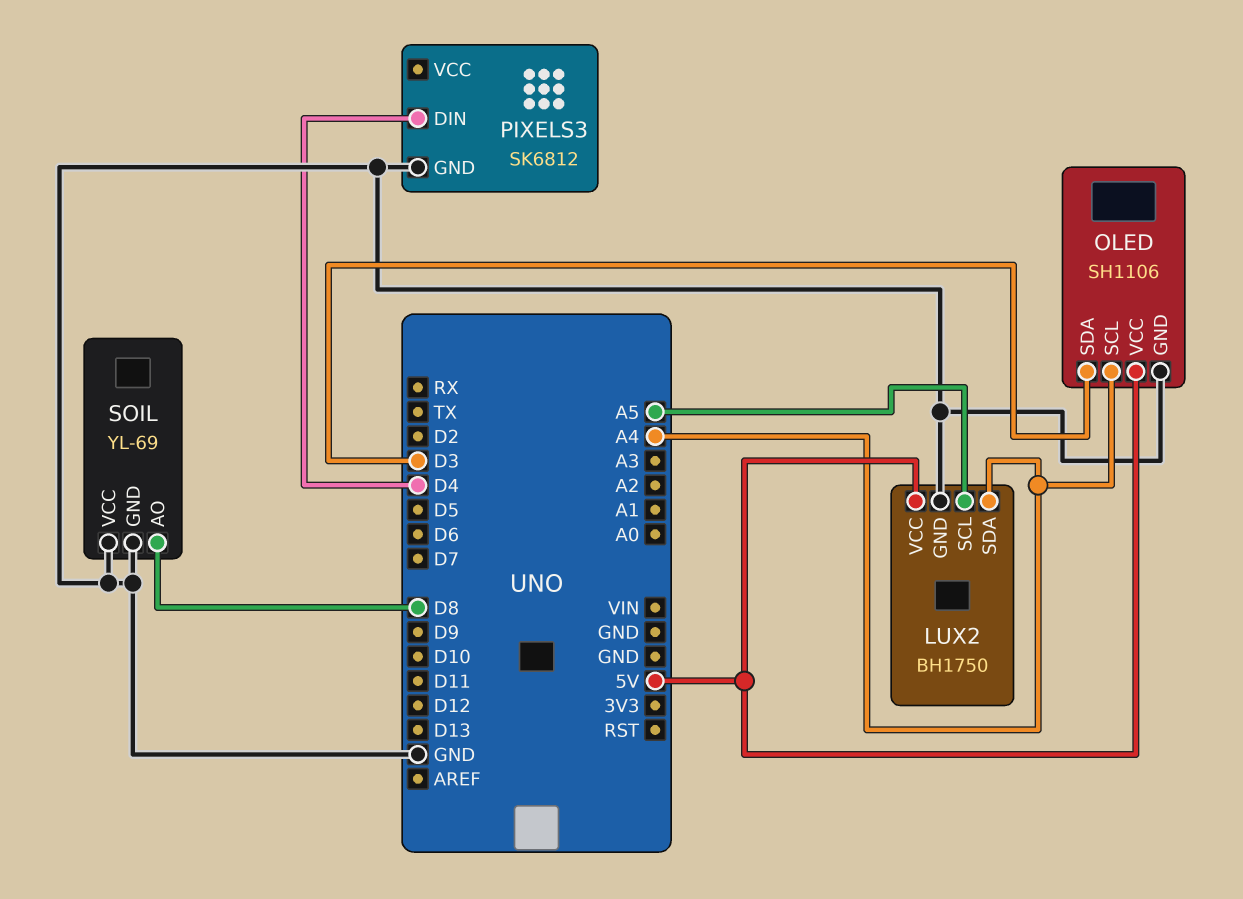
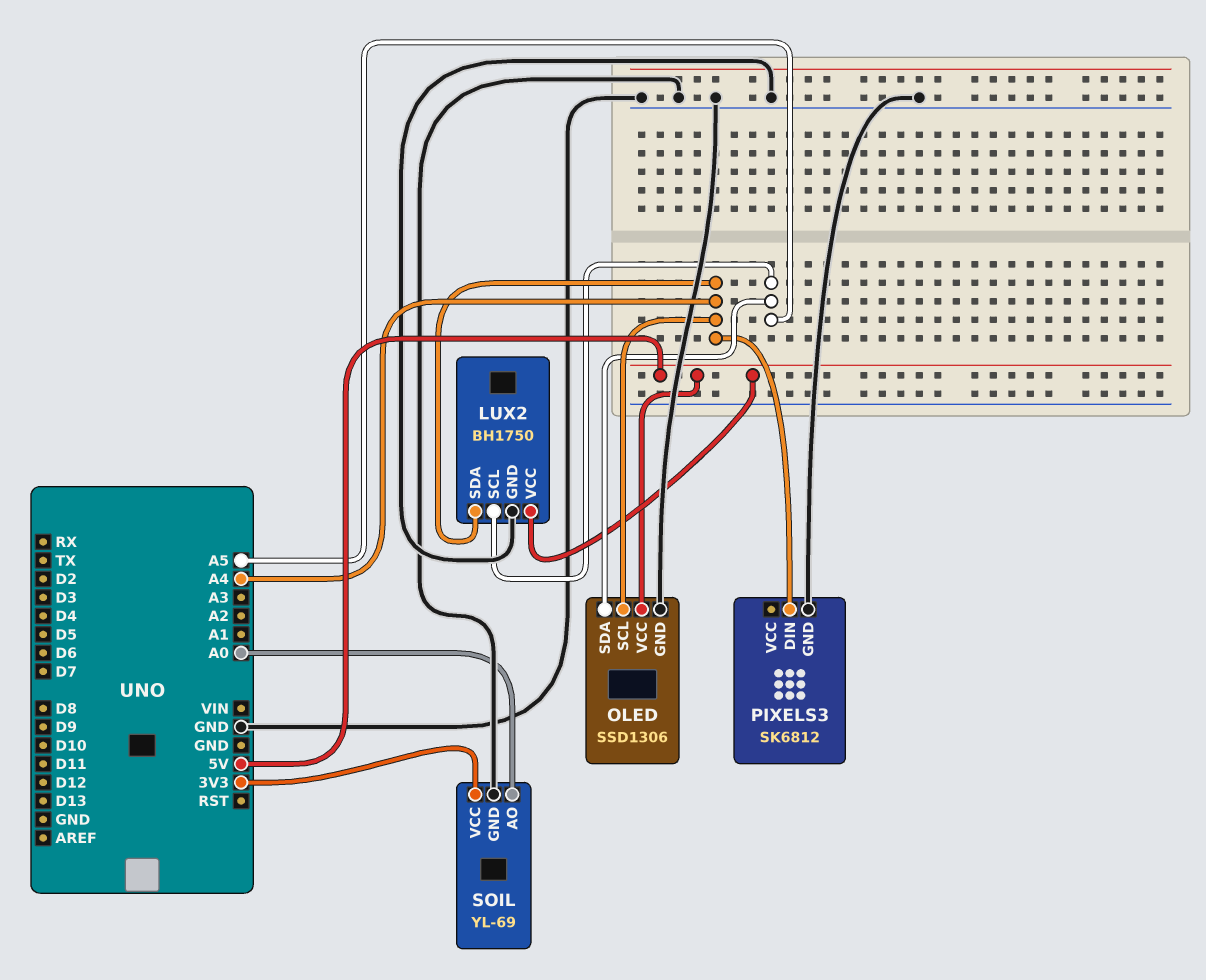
OLED: SH1106 -> SSD1306
OLED pin SDA: D3 -> A5
PIXELS3 pin DIN: D4 -> A4
SOIL pin AO: D8 -> A0
SOIL pin VCC: GND -> 3V3

